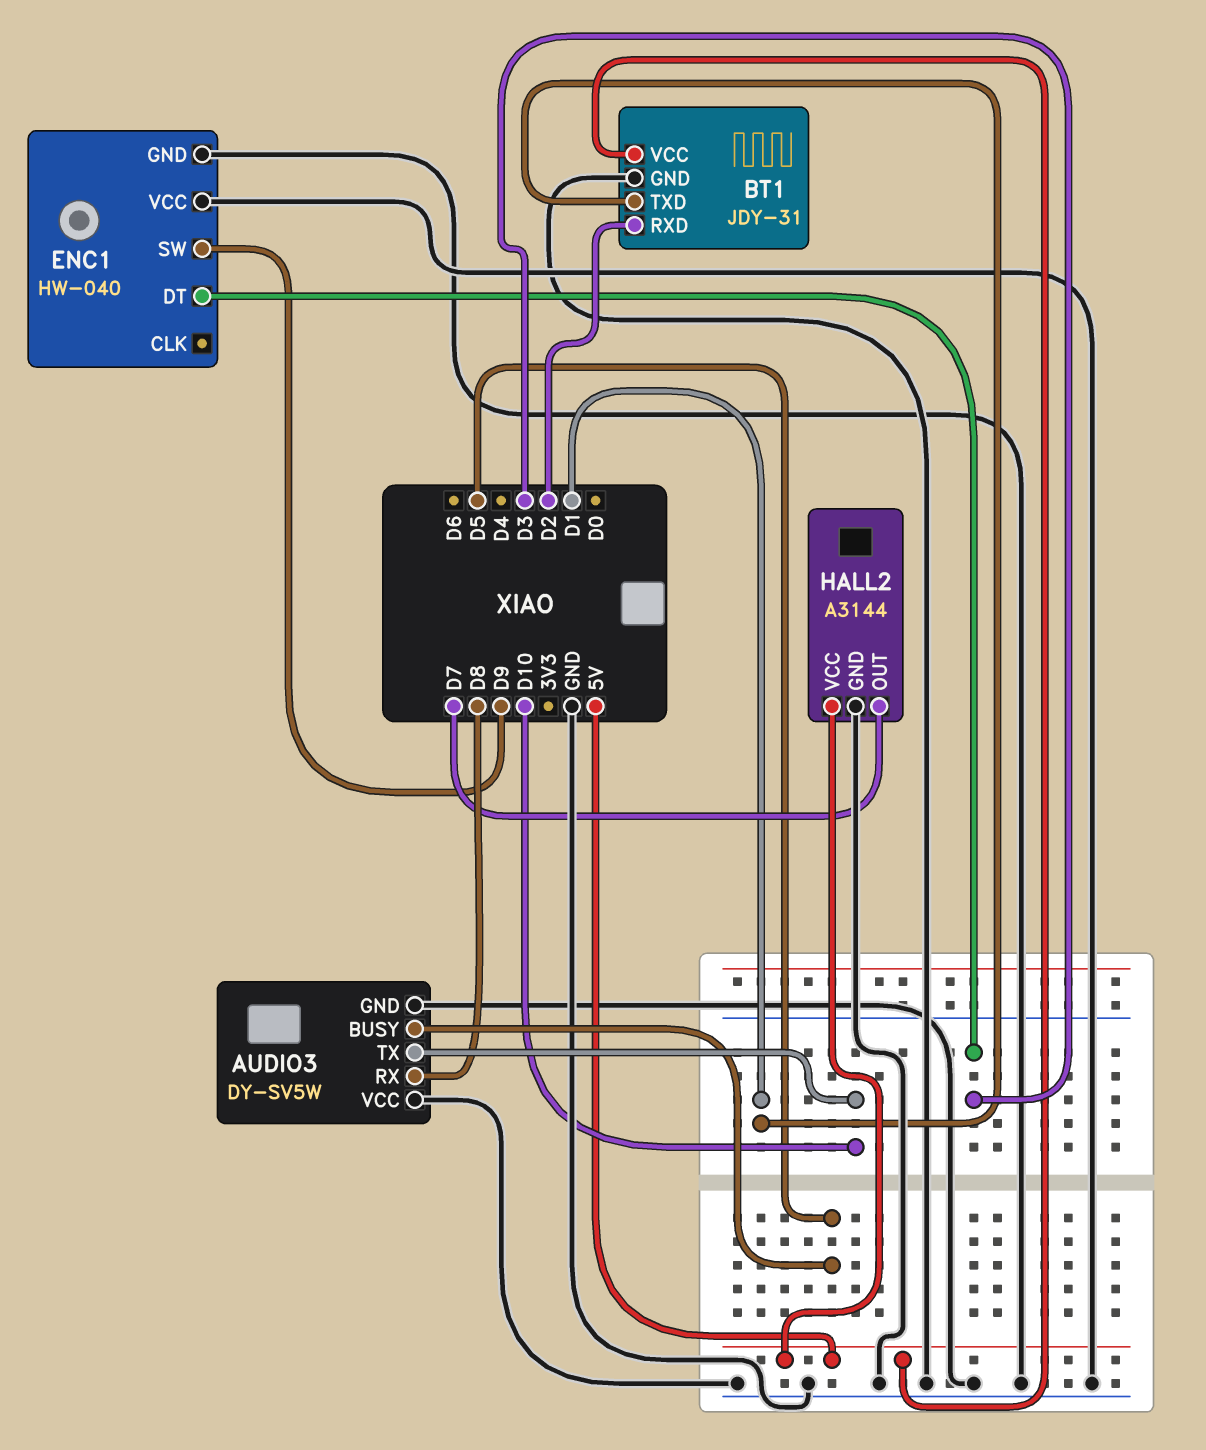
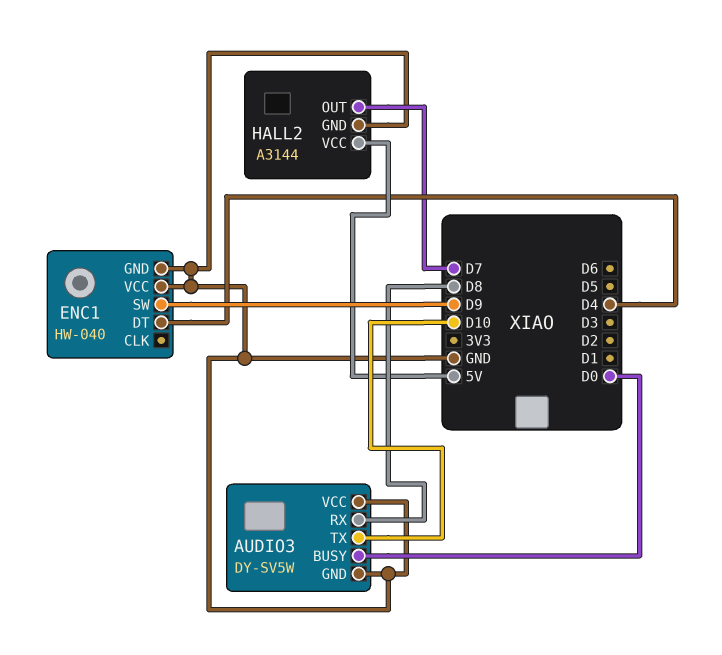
AUDIO3 pin BUSY: D5 -> D0
BT1: JDY-31 -> none
BT1 pin GND: GND -> none
BT1 pin RXD: D2 -> none
BT1 pin TXD: D1 -> none
BT1 pin VCC: 5V -> none
ENC1 pin DT: D3 -> D4

